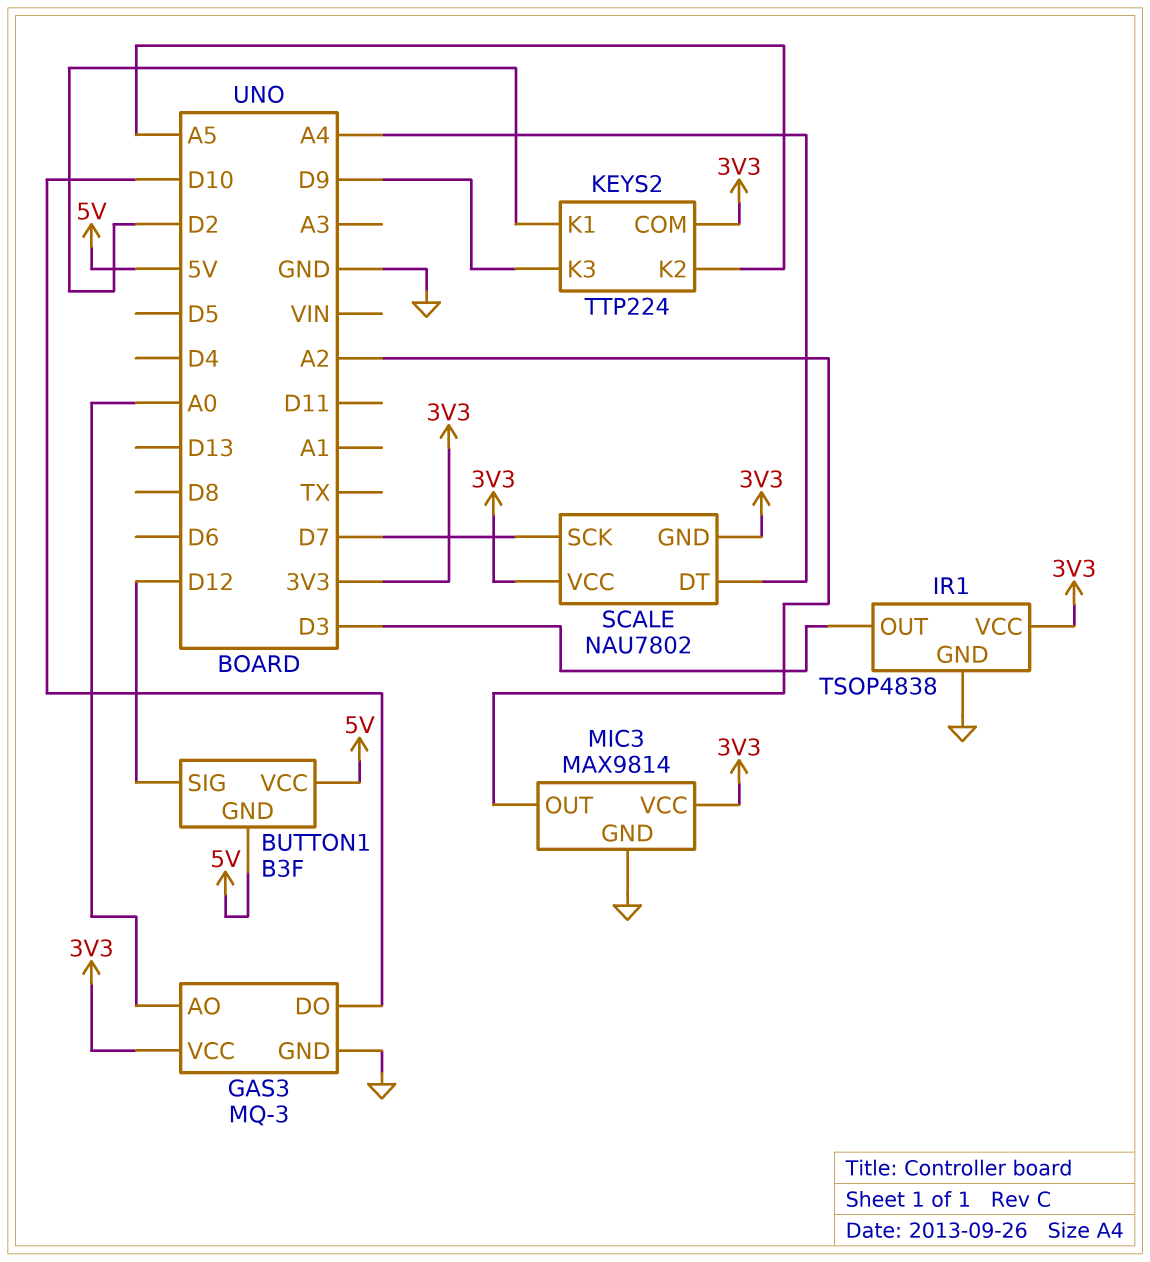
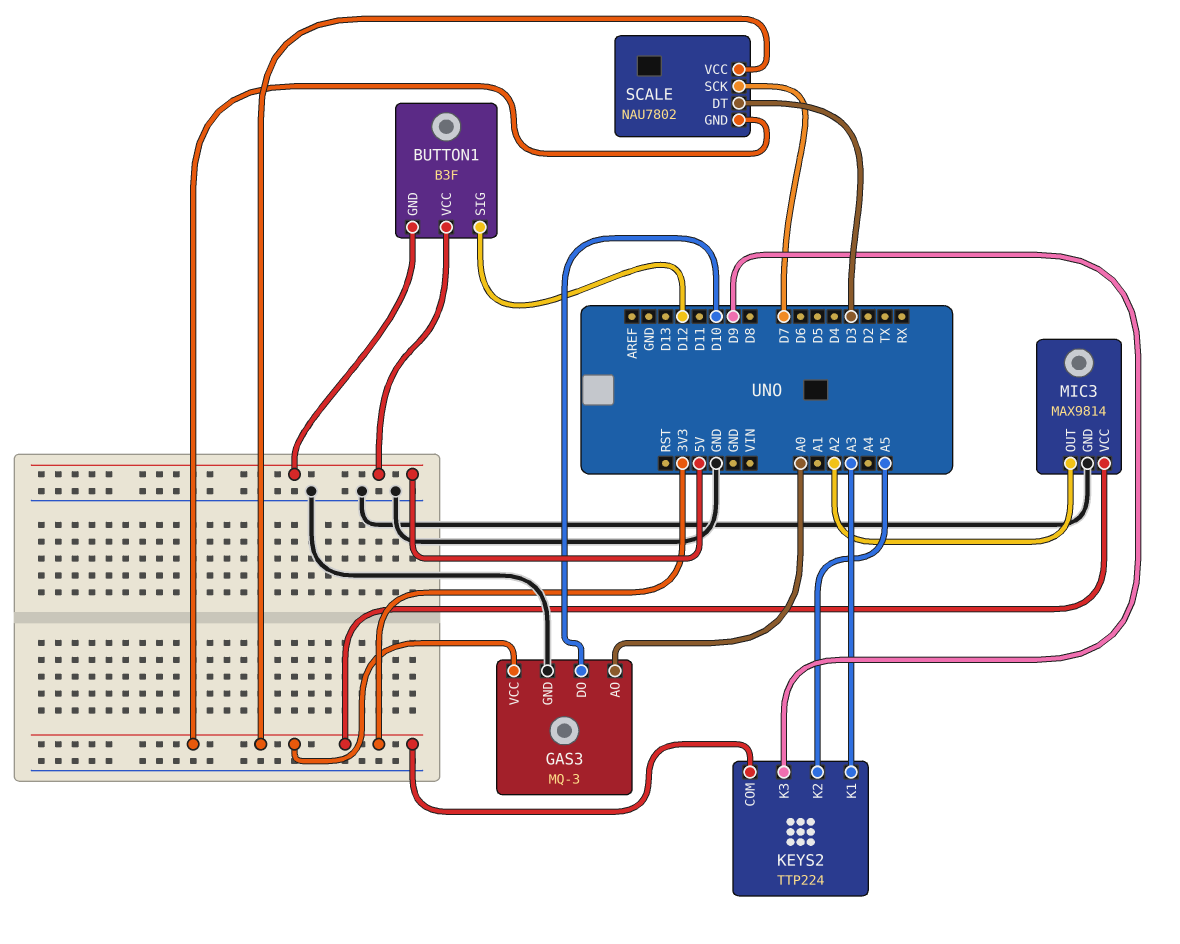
IR1: TSOP4838 -> none
IR1 pin GND: GND -> none
IR1 pin OUT: D3 -> none
IR1 pin VCC: 3V3 -> none
KEYS2 pin K1: D2 -> A3
SCALE pin DT: A4 -> D3

